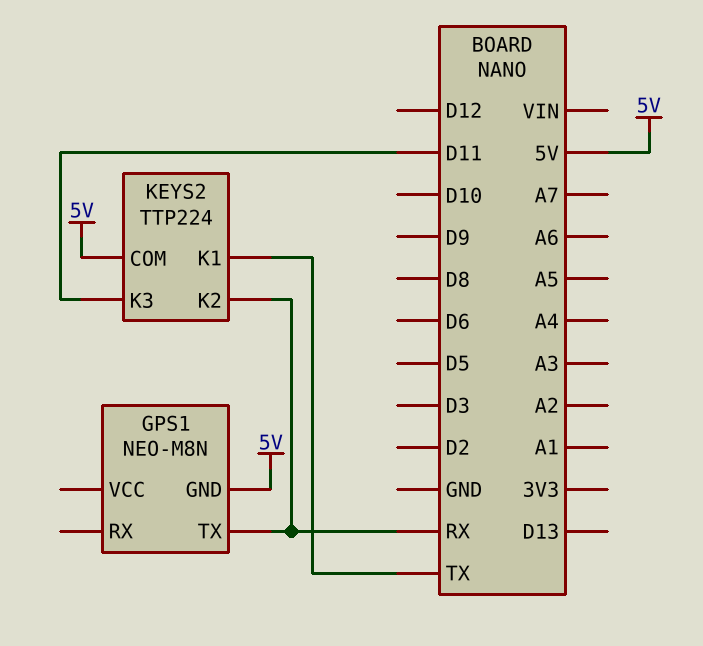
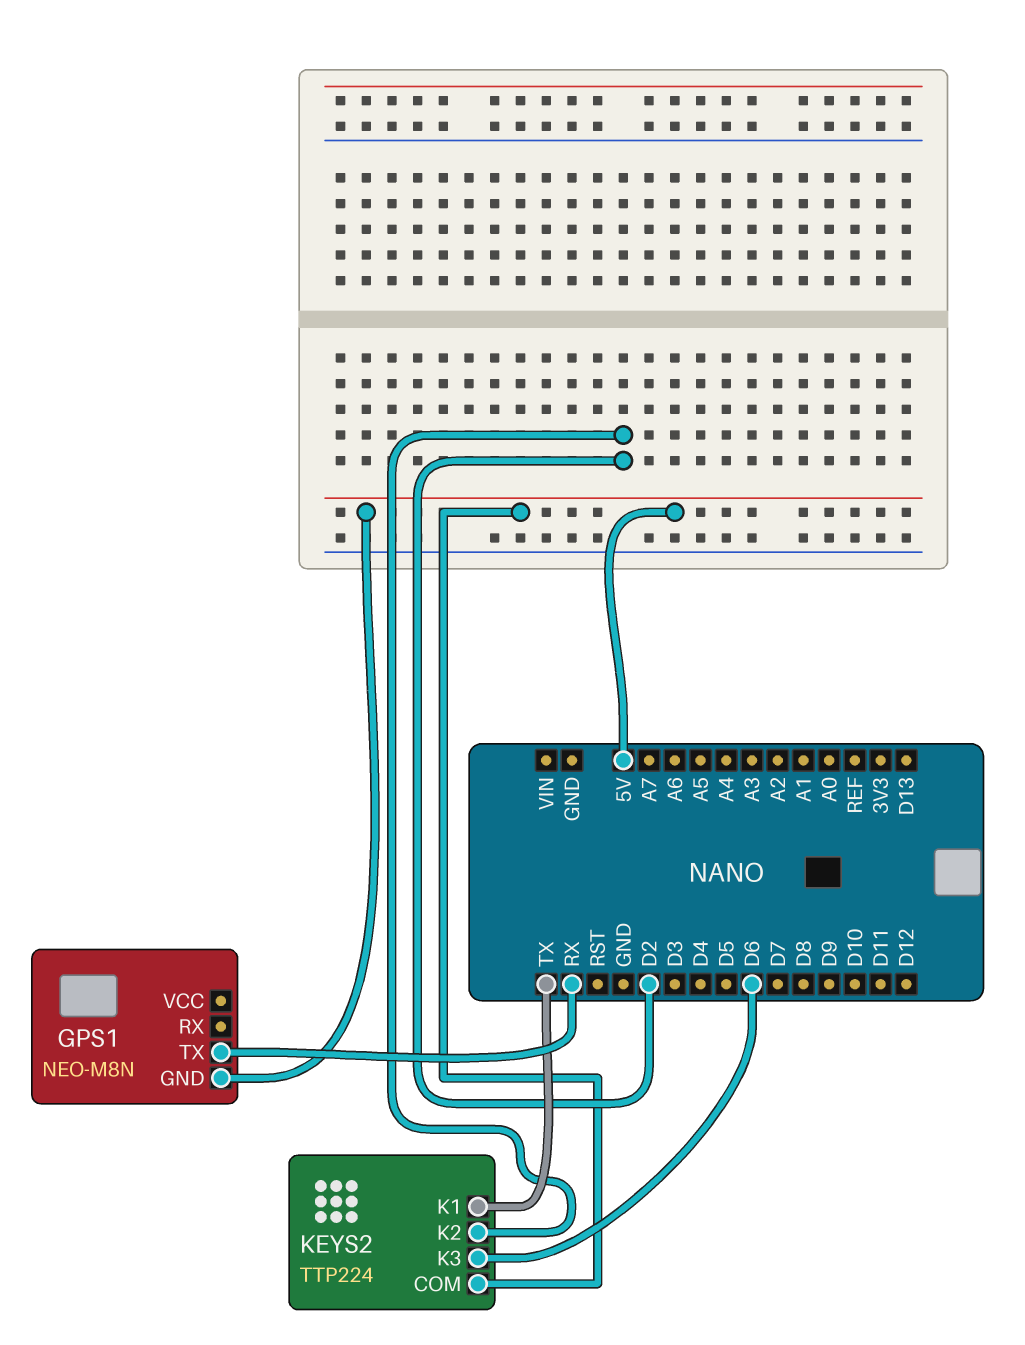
KEYS2 pin K2: RX -> D2
KEYS2 pin K3: D11 -> D6

